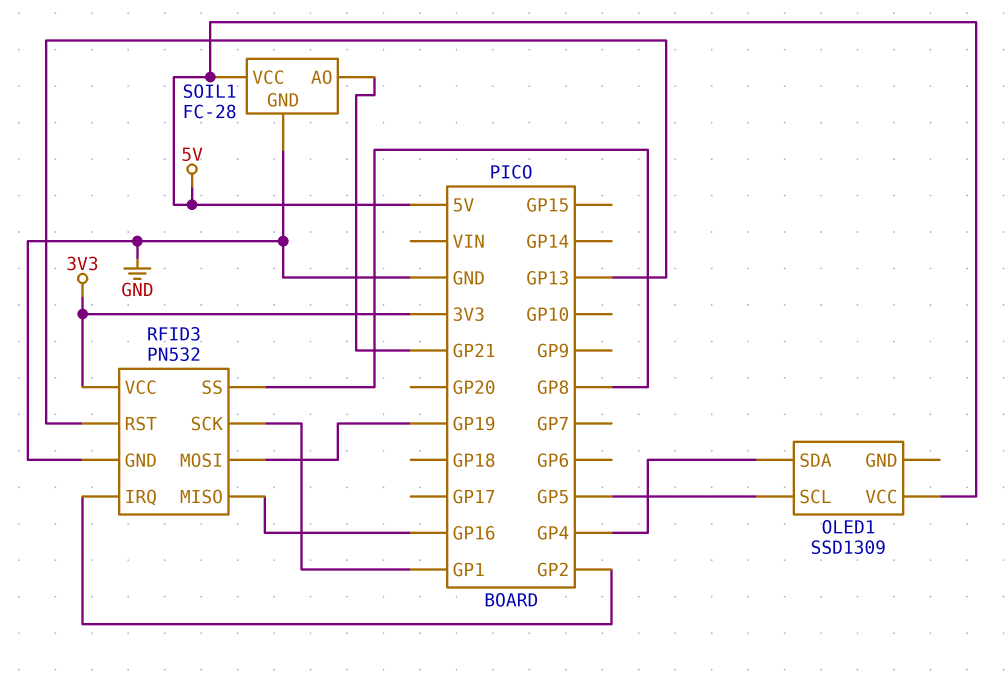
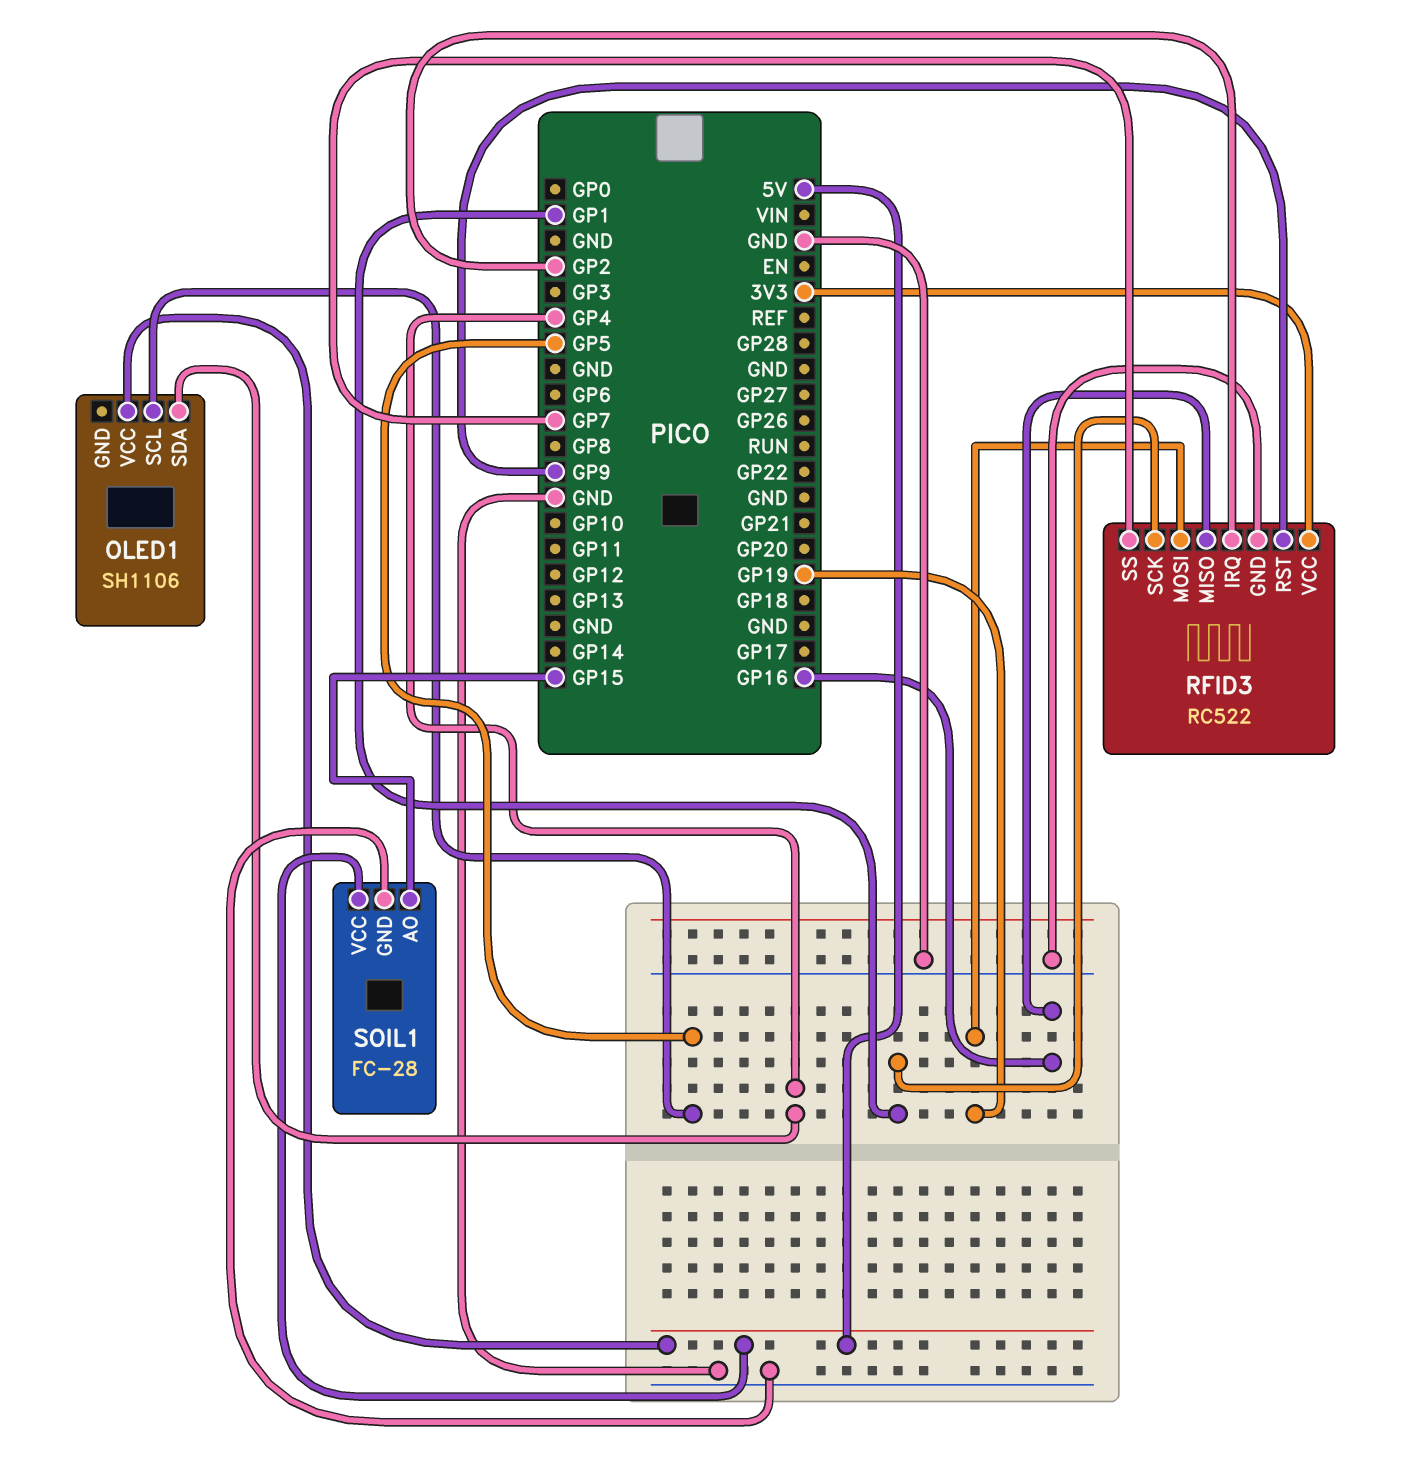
OLED1: SSD1309 -> SH1106
RFID3: PN532 -> RC522
RFID3 pin RST: GP13 -> GP9
RFID3 pin SS: GP8 -> GP7
SOIL1 pin AO: GP21 -> GP15

